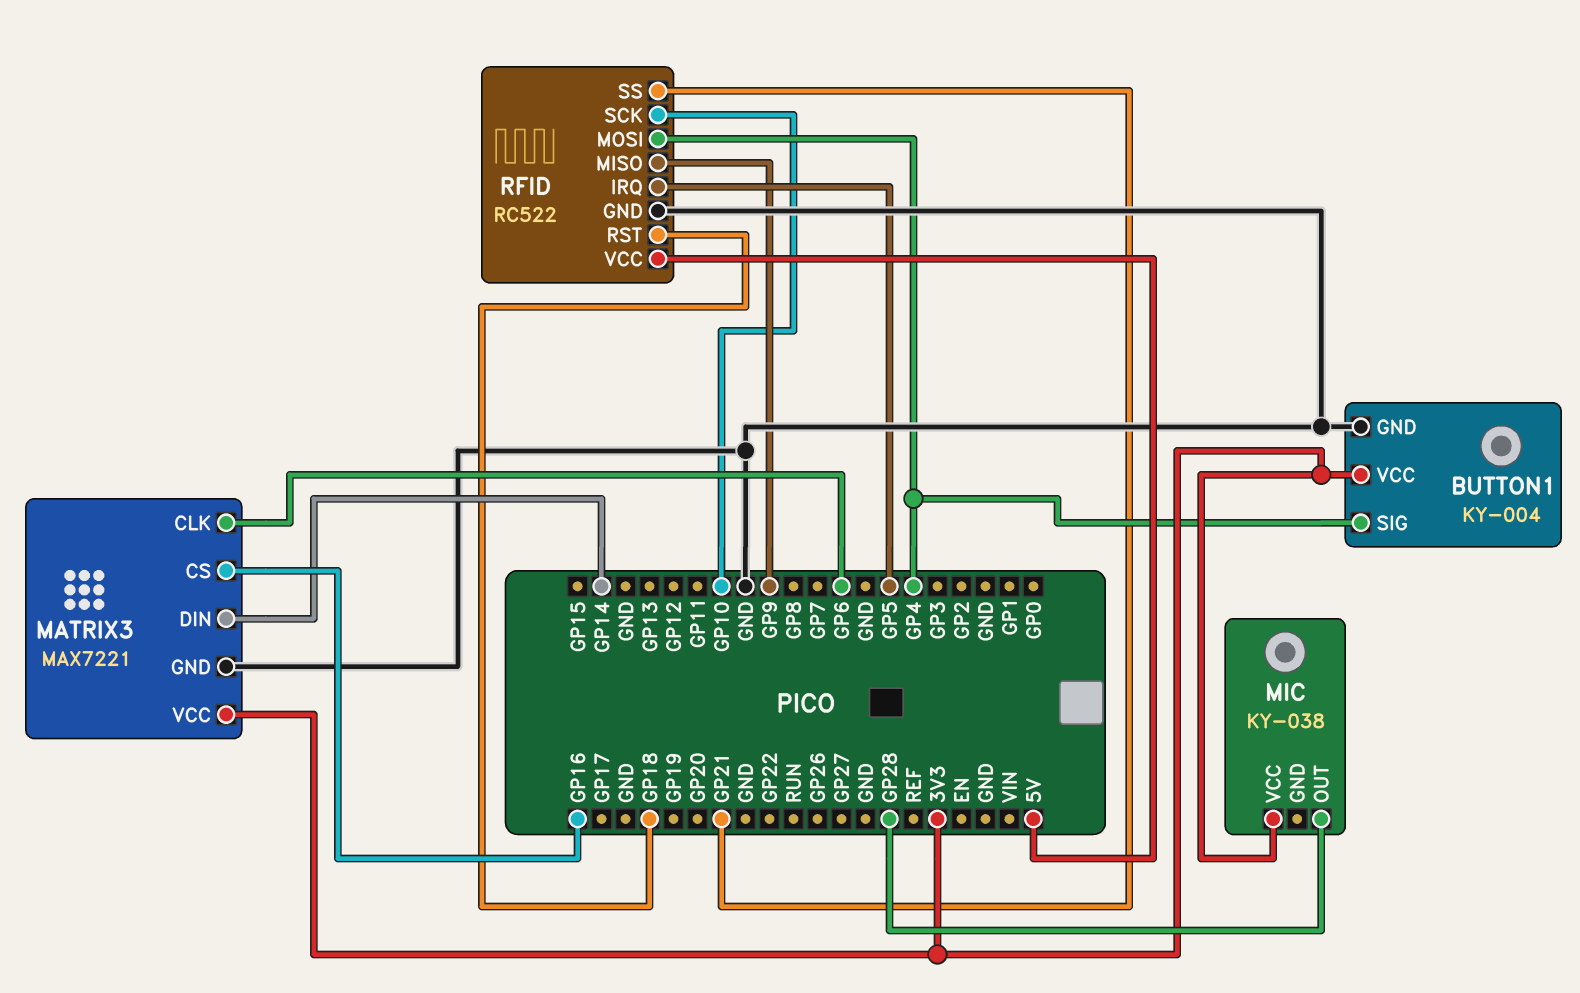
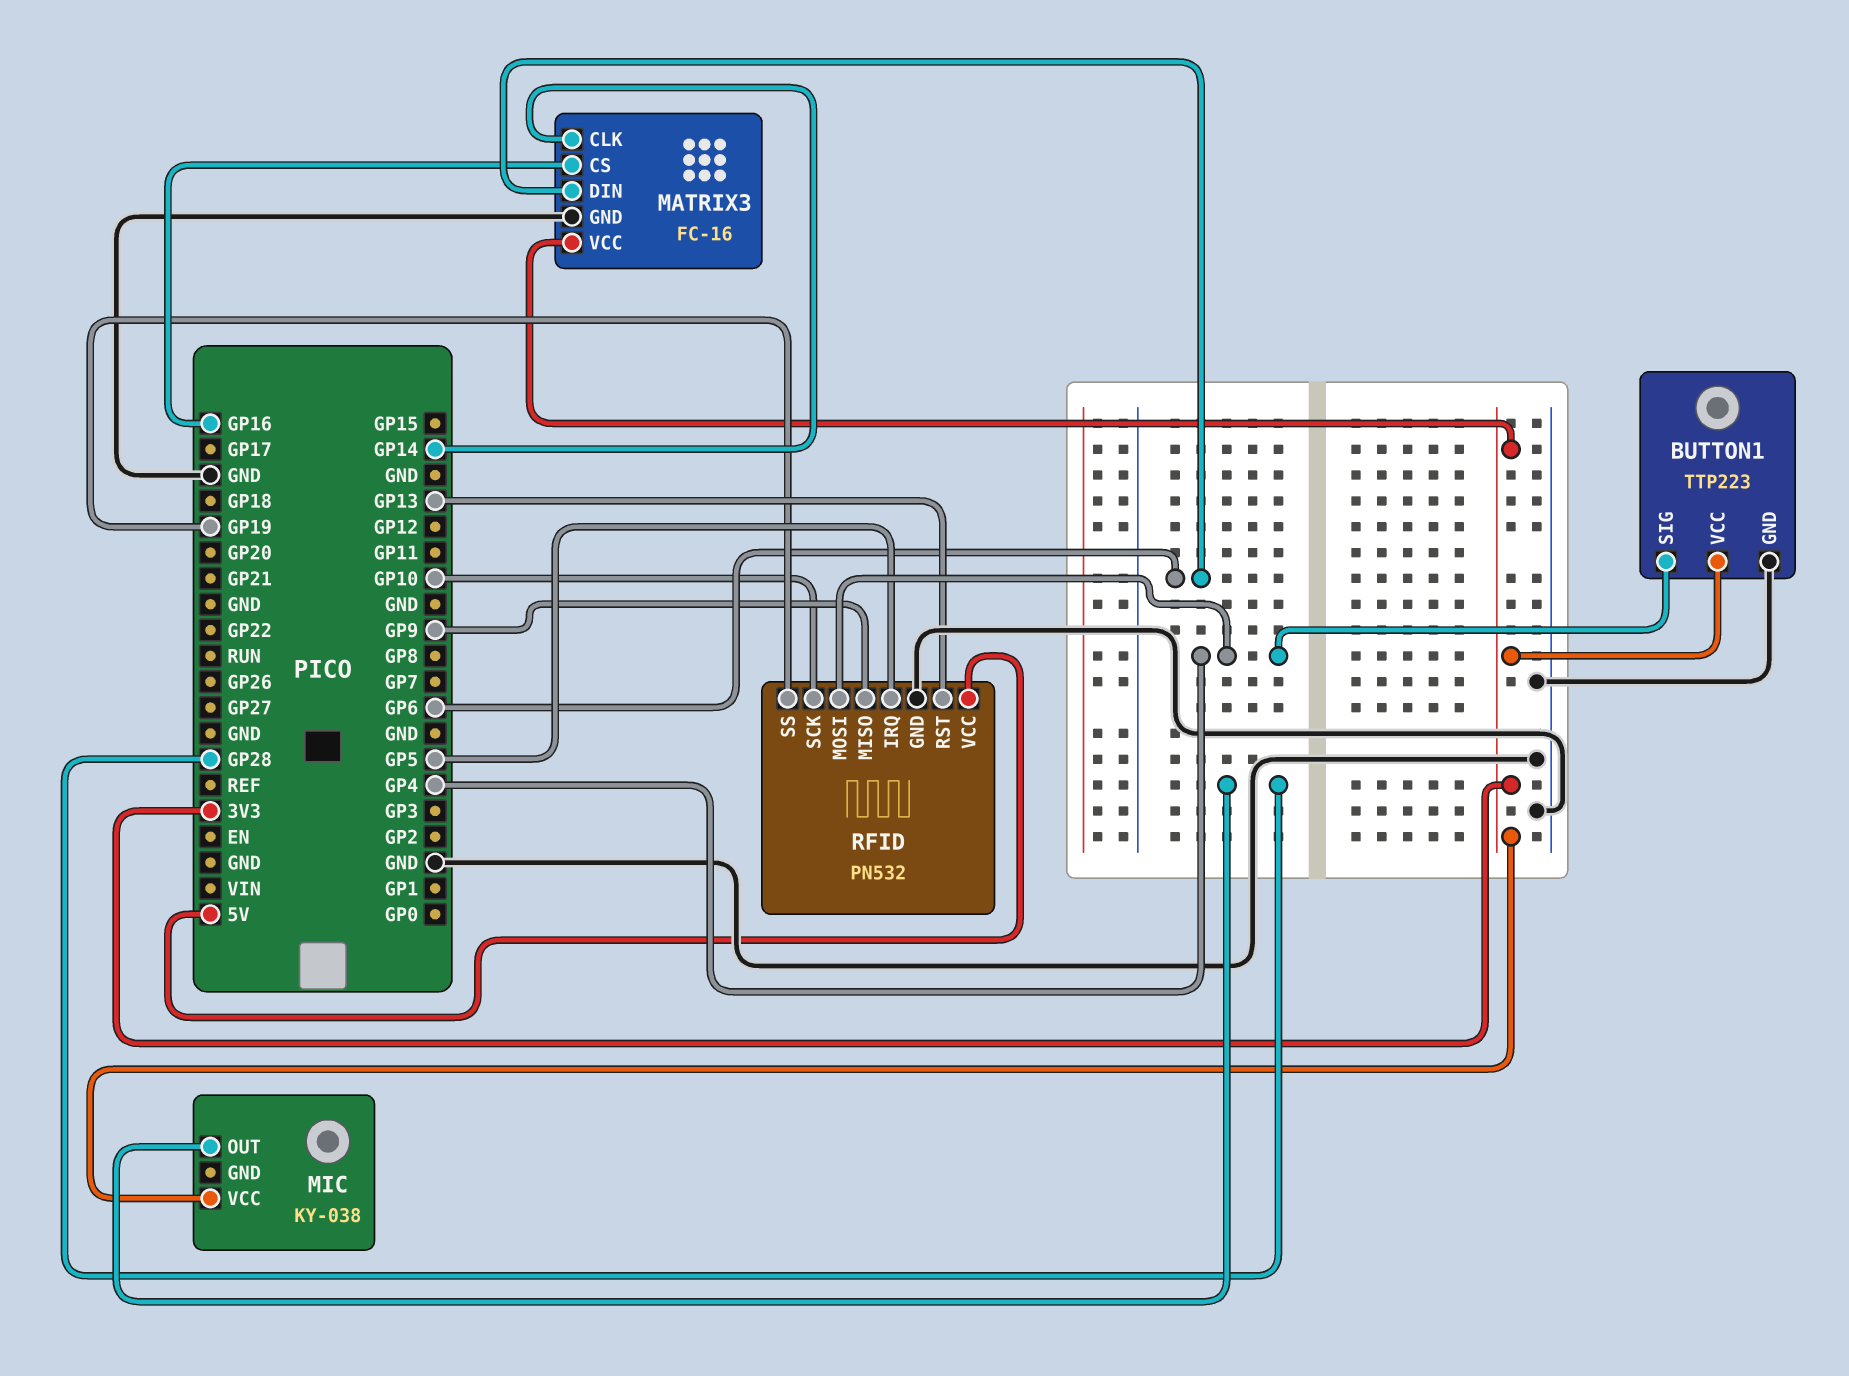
BUTTON1: KY-004 -> TTP223
MATRIX3: MAX7221 -> FC-16
MATRIX3 pin CLK: GP6 -> GP14
MATRIX3 pin DIN: GP14 -> GP6
RFID: RC522 -> PN532
RFID pin RST: GP18 -> GP13
RFID pin SS: GP21 -> GP19

